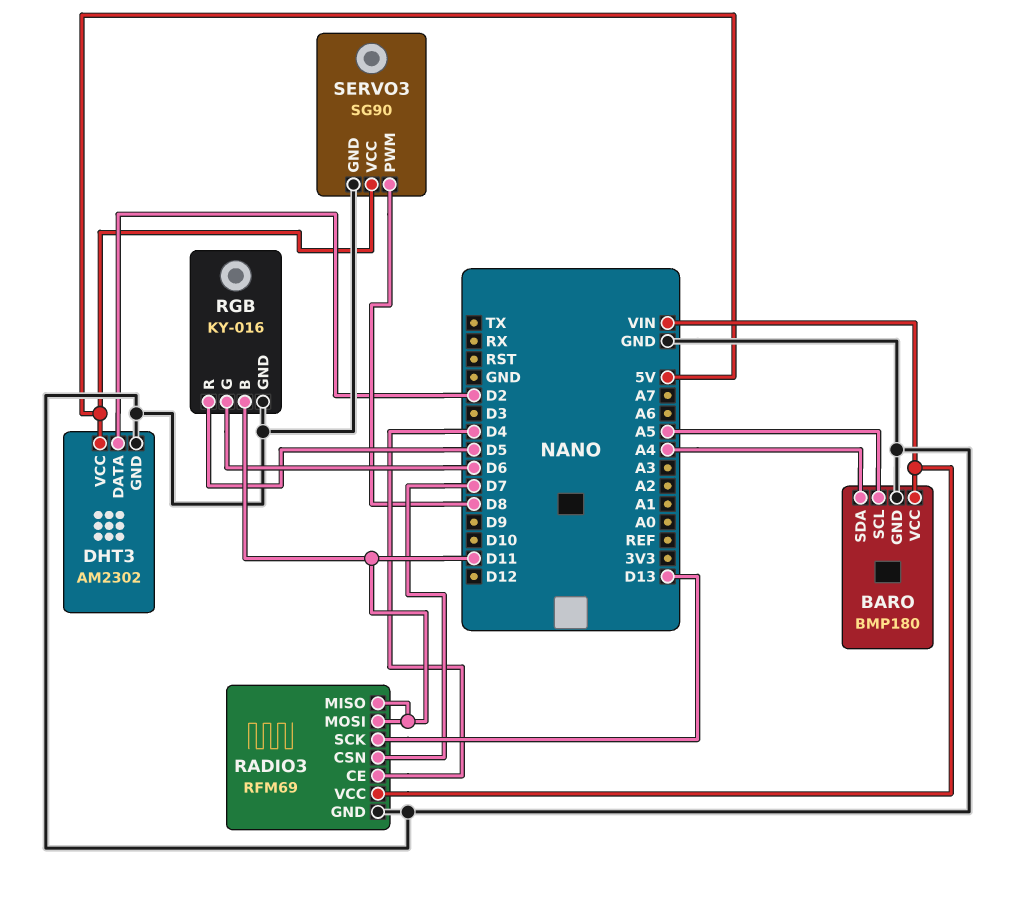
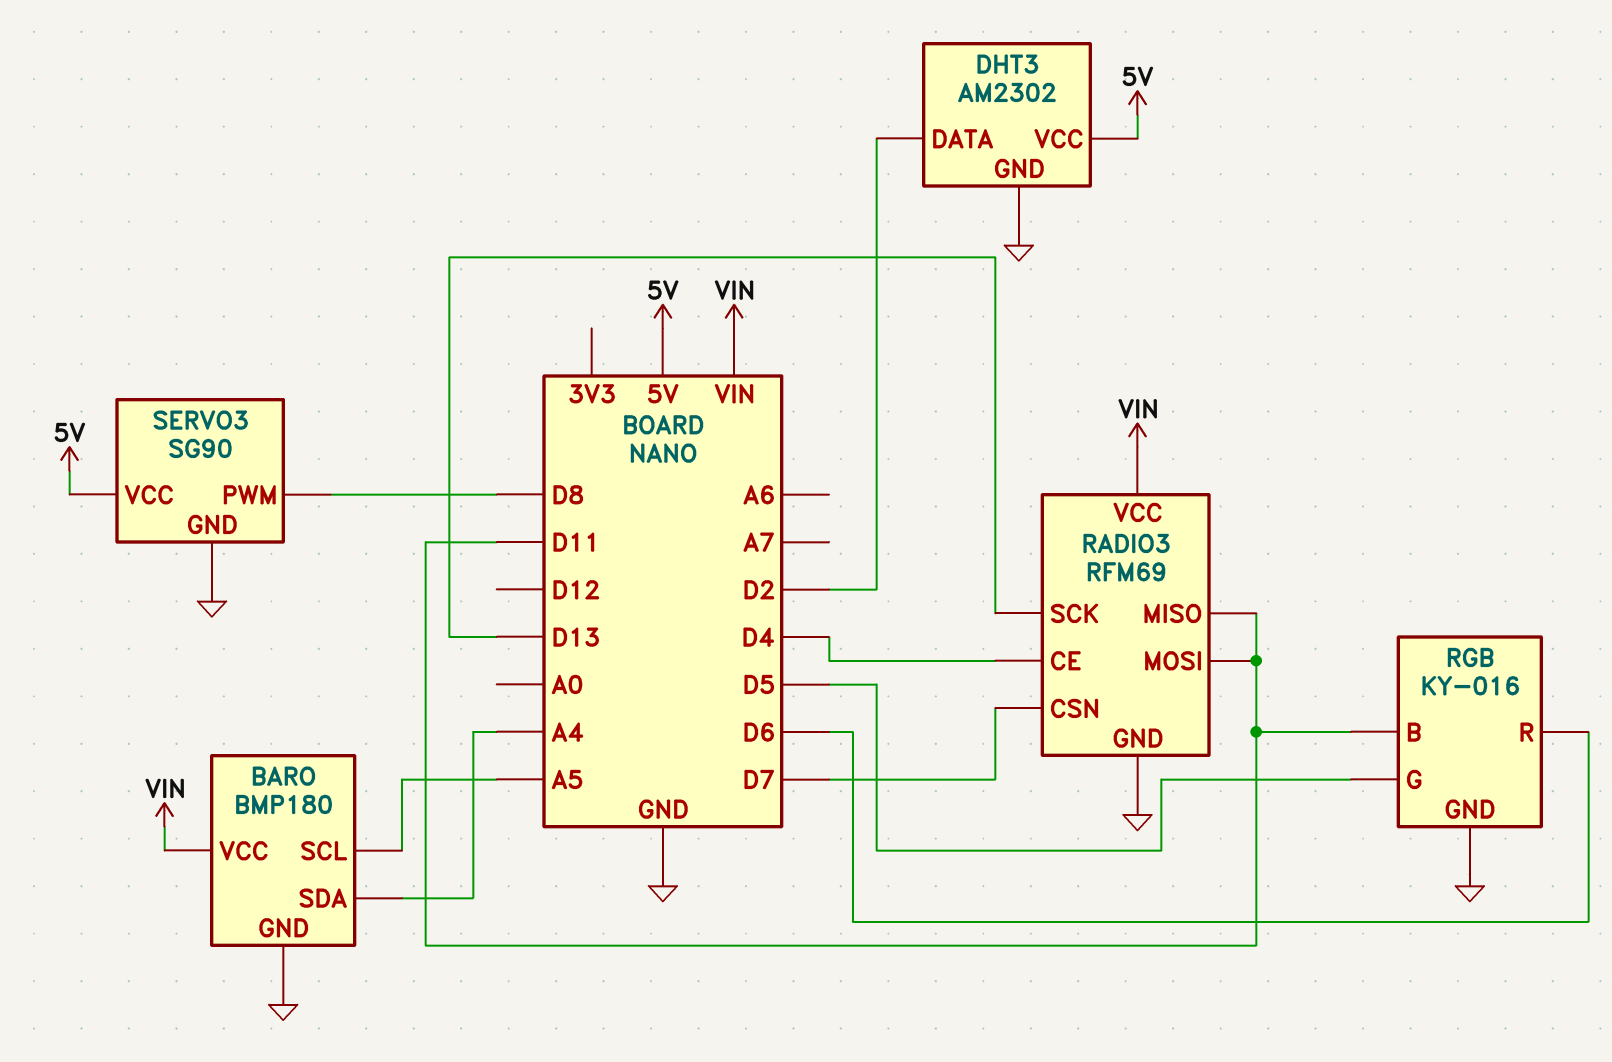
RGB pin G: D6 -> D5
RGB pin R: D5 -> D6

